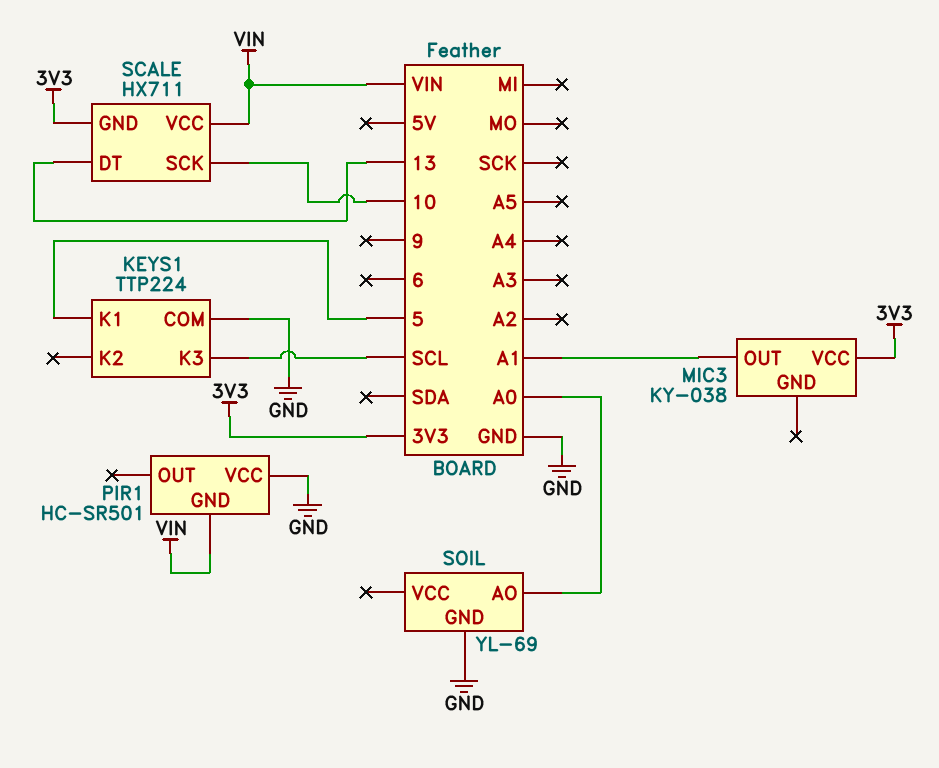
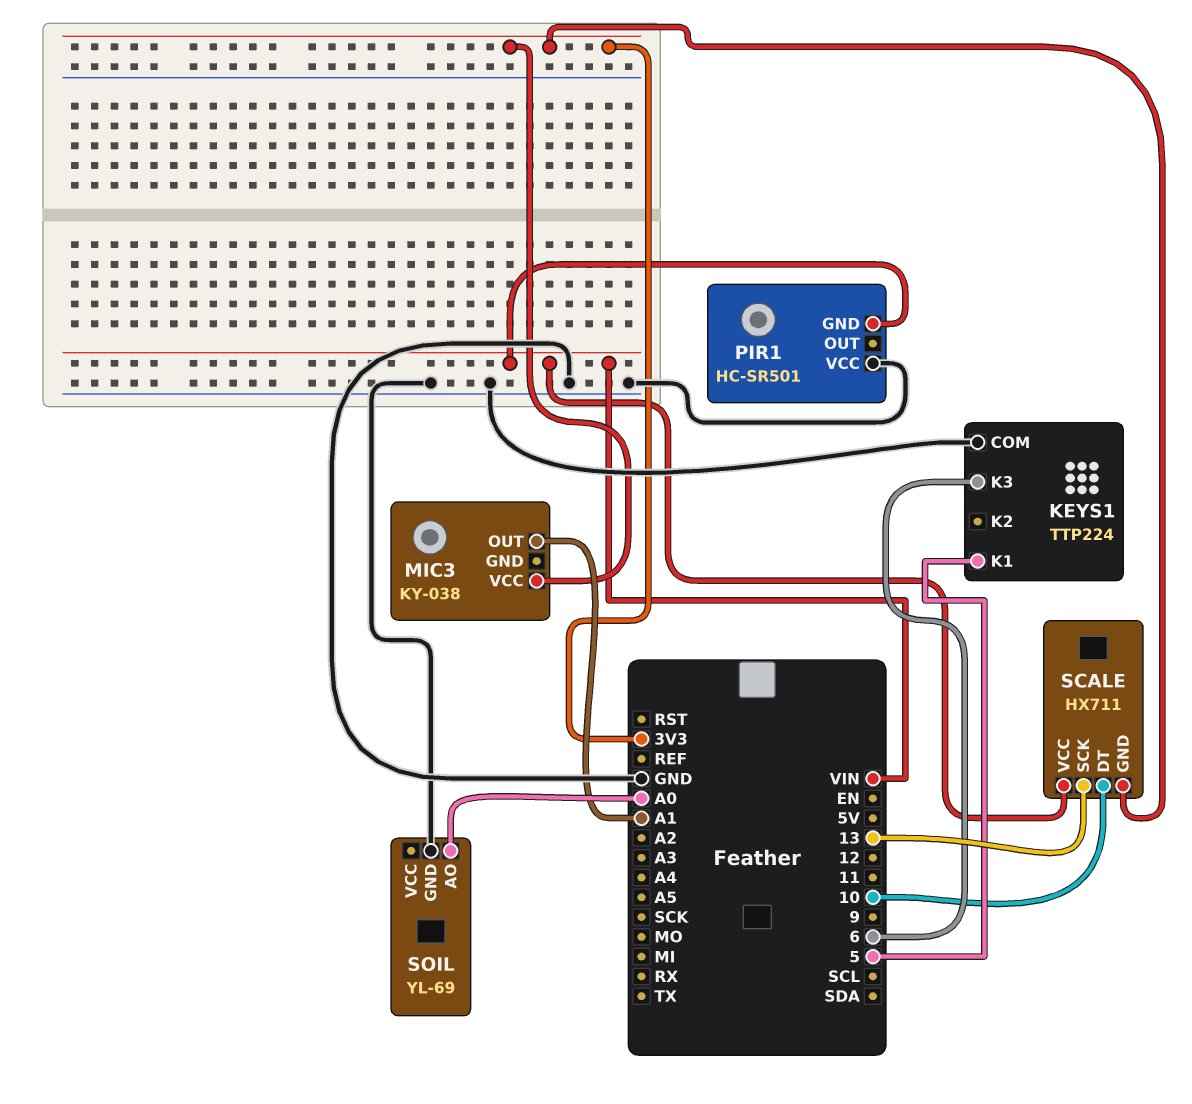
KEYS1 pin K3: SCL -> 6
SCALE pin DT: 13 -> 10
SCALE pin SCK: 10 -> 13

